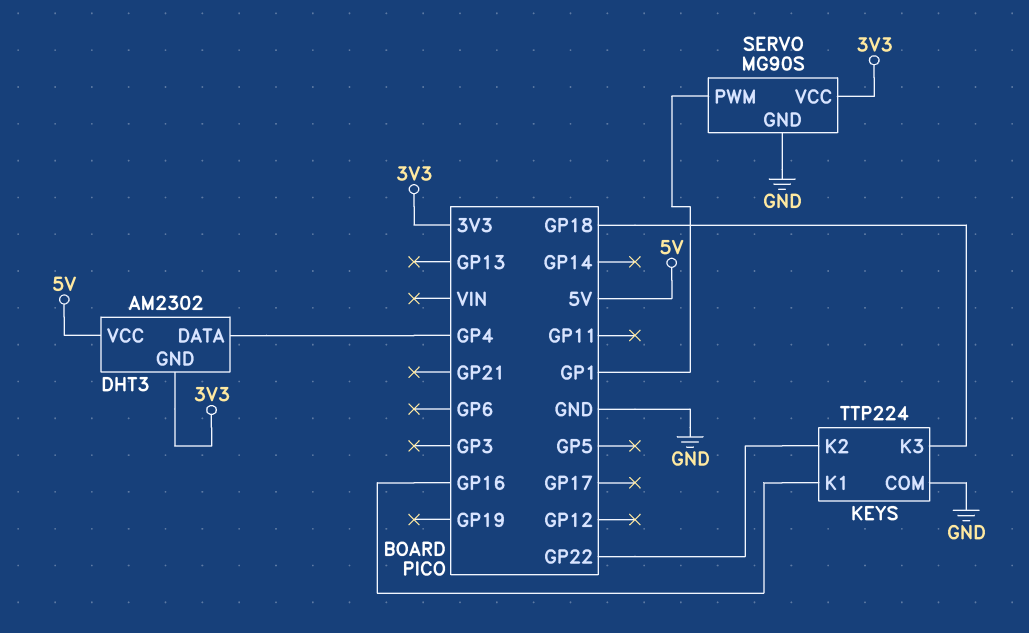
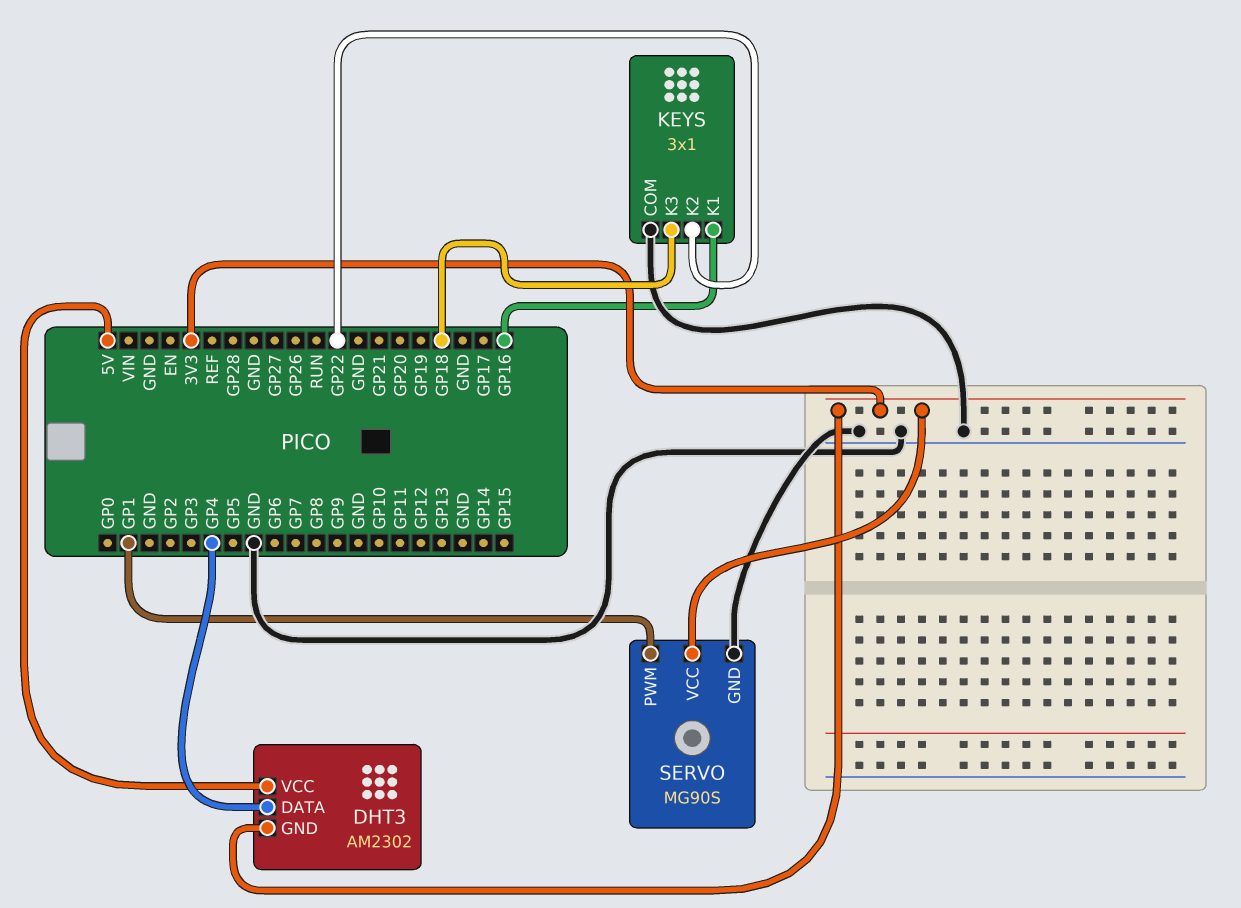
KEYS: TTP224 -> 3x1

